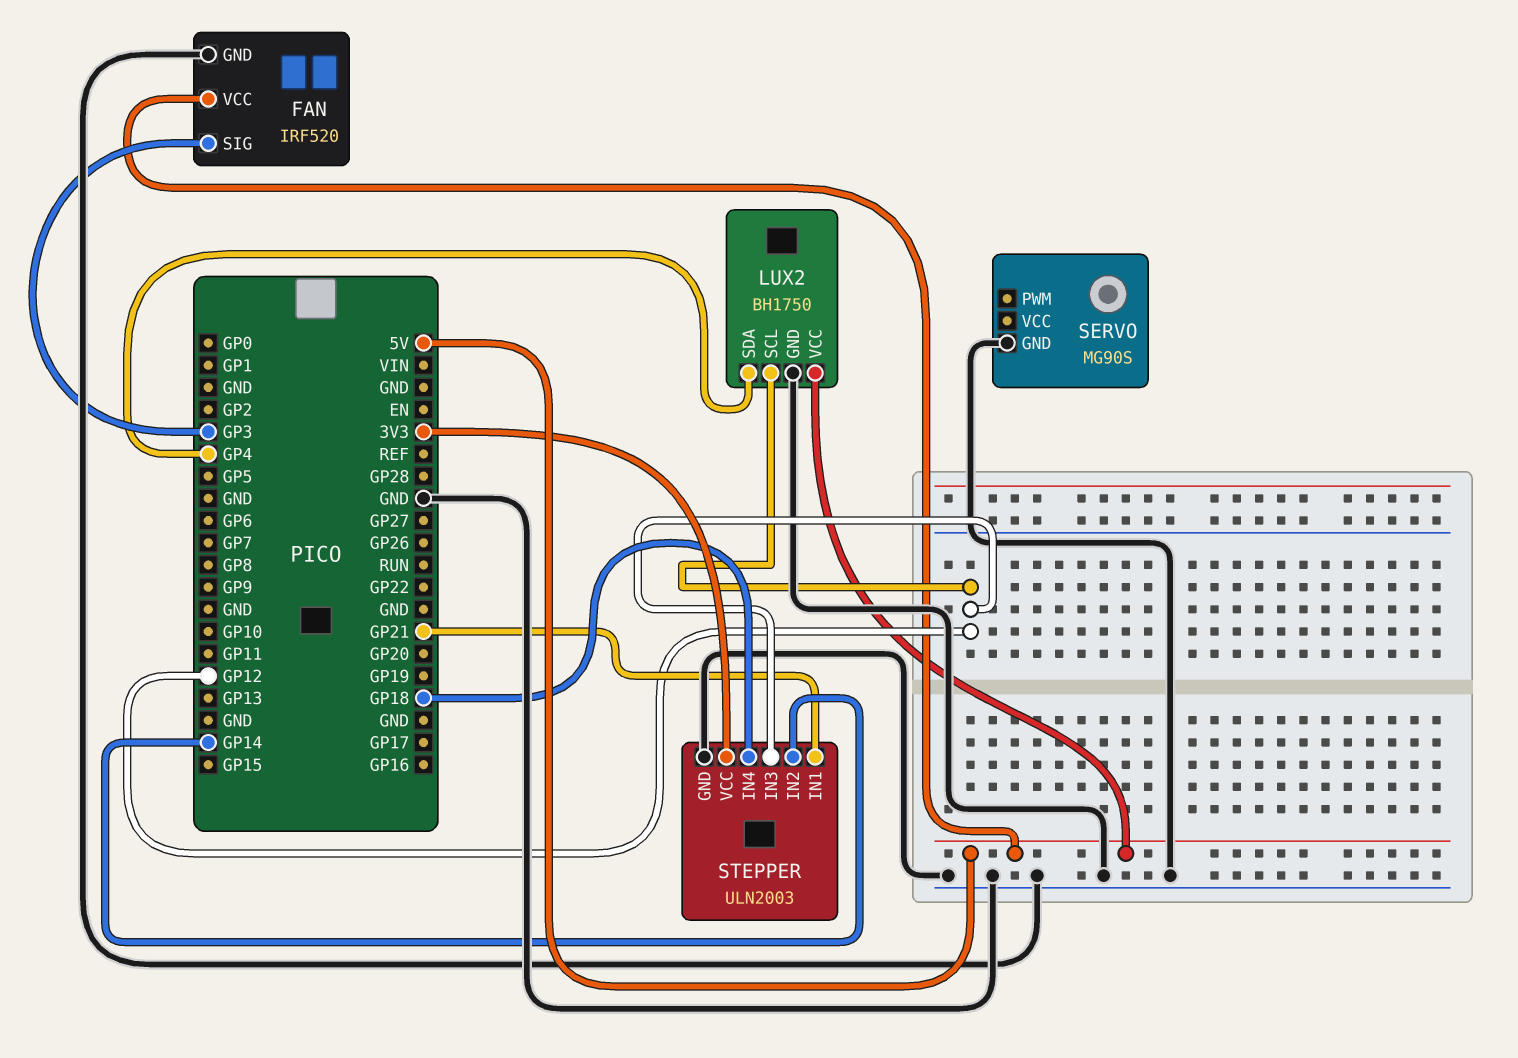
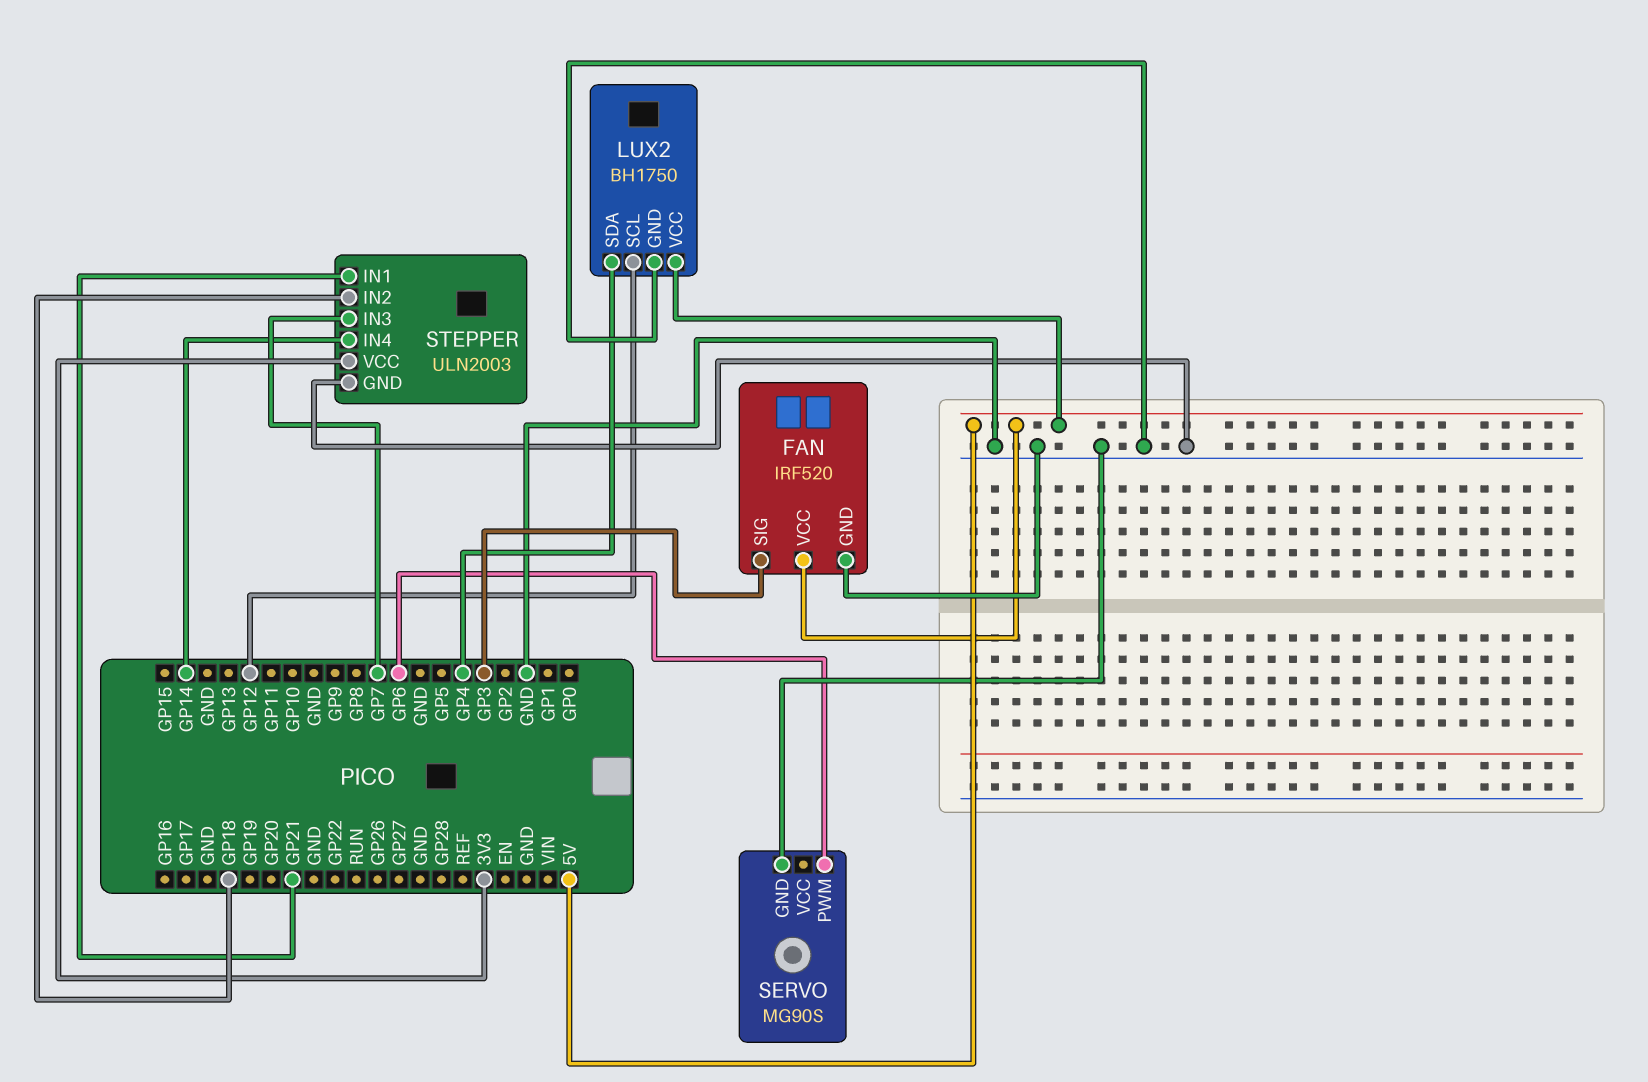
SERVO pin PWM: none -> GP6
STEPPER pin IN2: GP14 -> GP18
STEPPER pin IN3: GP12 -> GP7
STEPPER pin IN4: GP18 -> GP14

